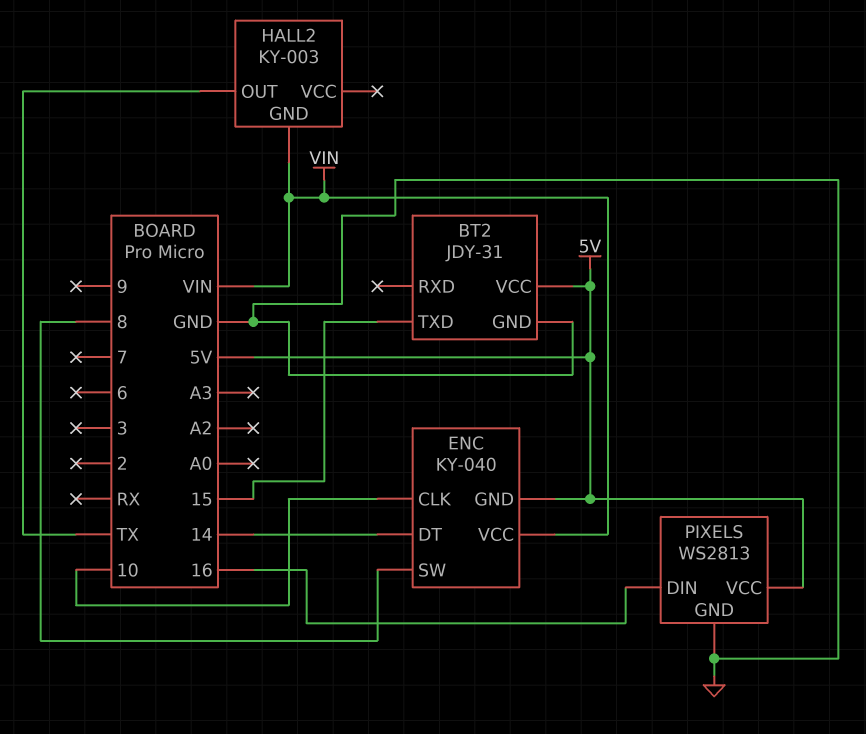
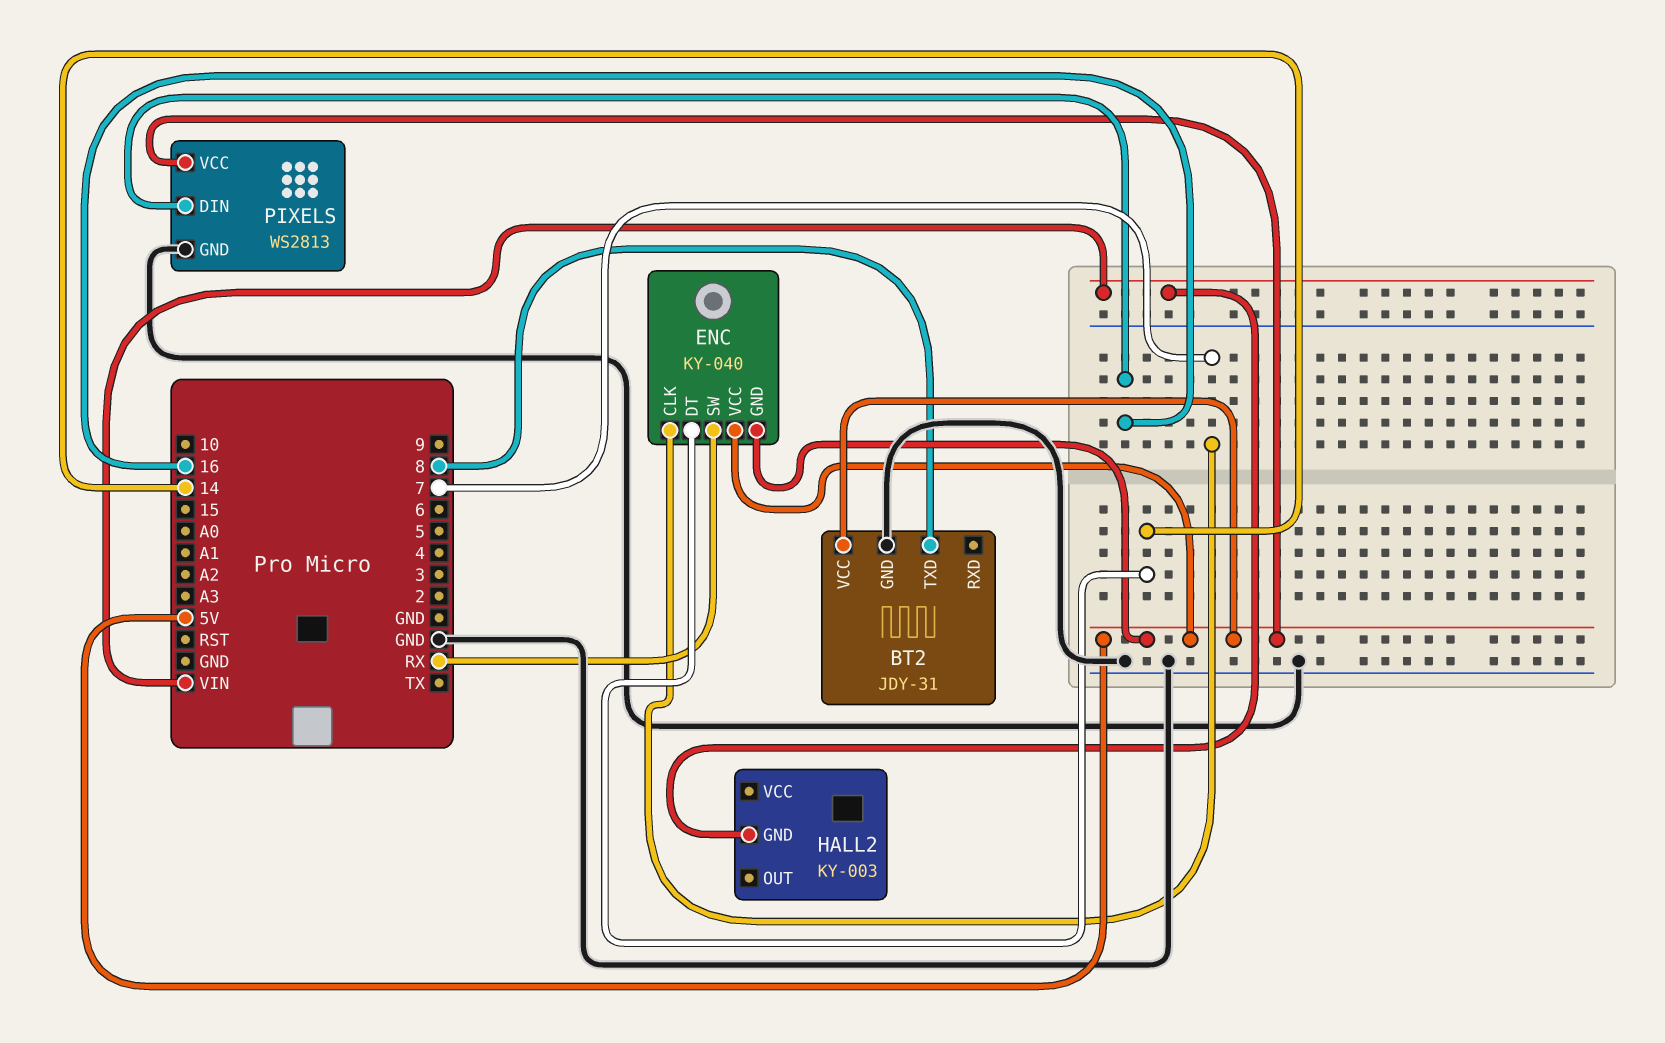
BT2 pin TXD: 15 -> 8
ENC pin CLK: 10 -> 7
ENC pin SW: 8 -> RX
ENC pin VCC: VIN -> 5V
HALL2 pin OUT: TX -> none

